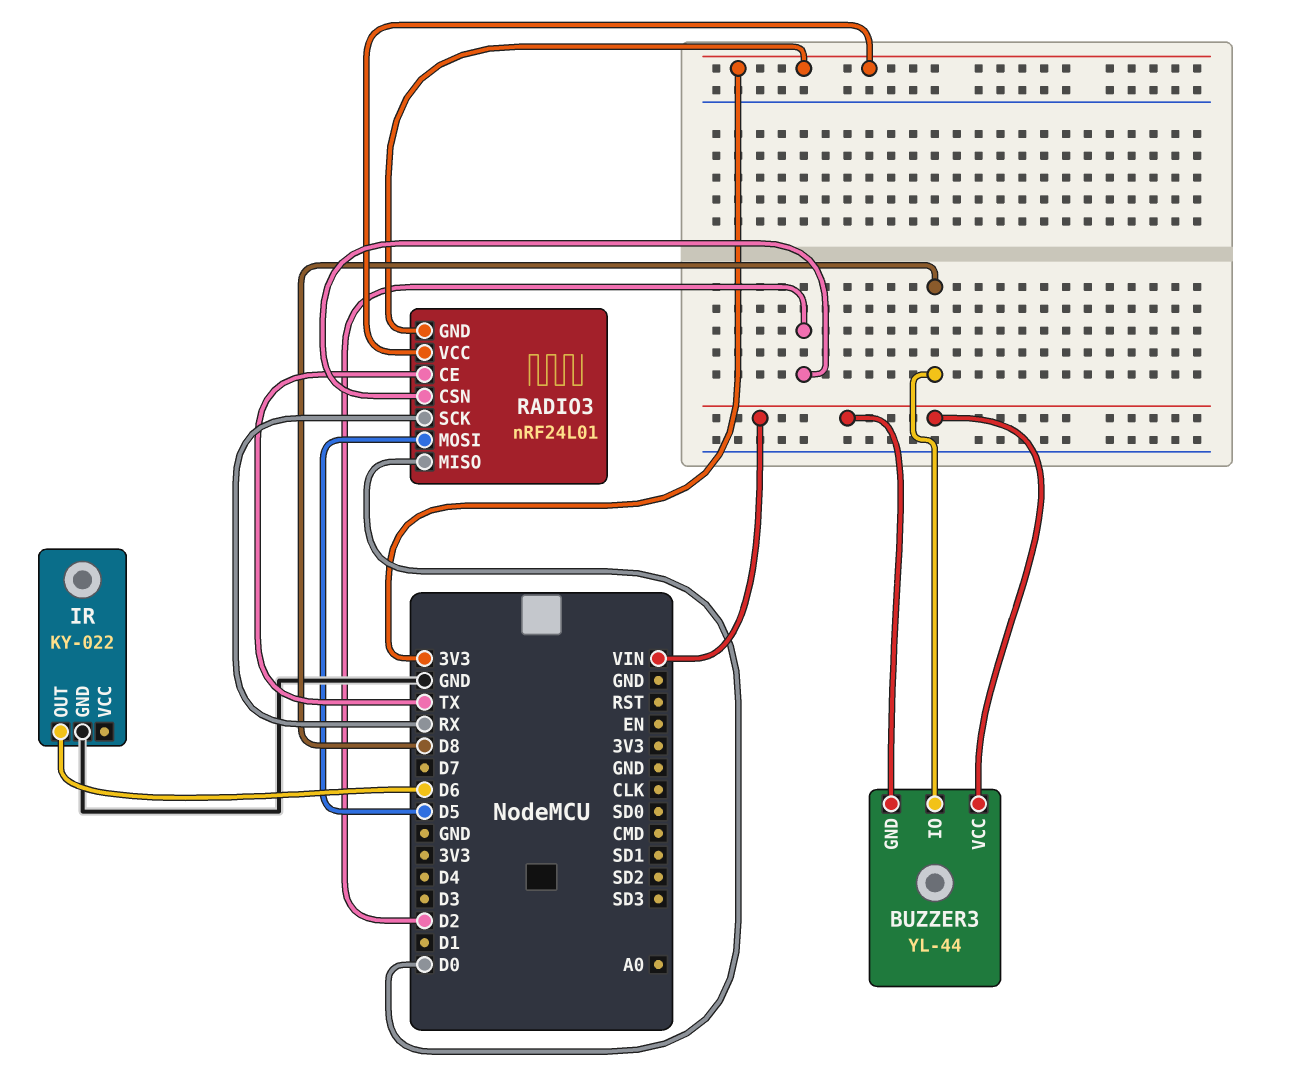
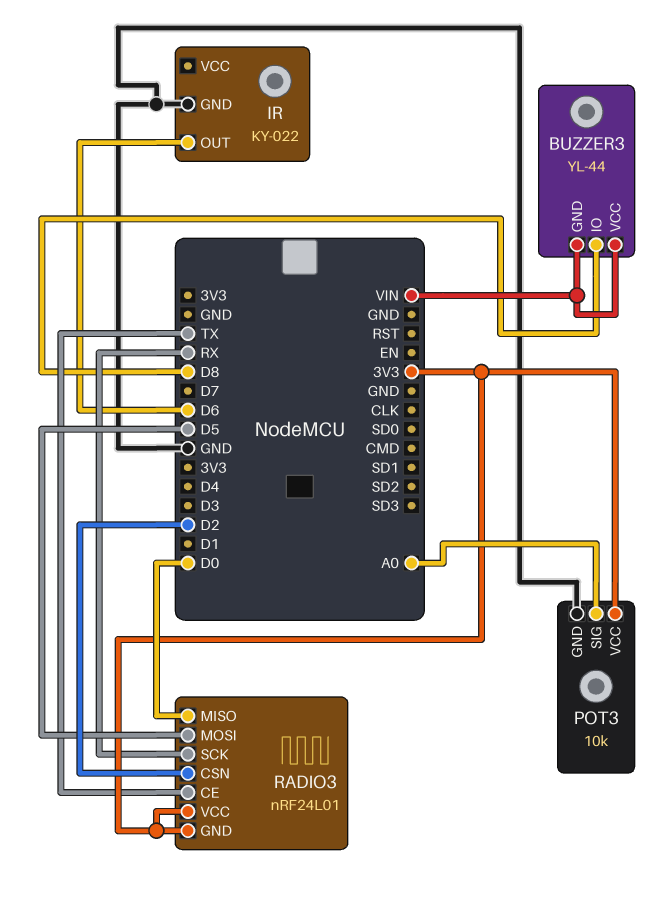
POT3: none -> 10k
POT3 pin GND: none -> GND
POT3 pin SIG: none -> A0
POT3 pin VCC: none -> 3V3

